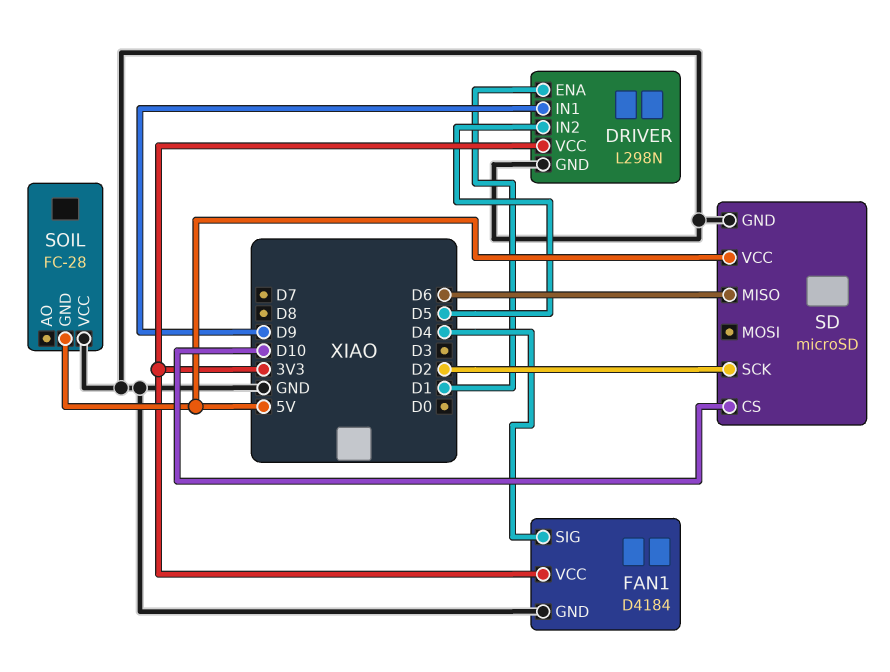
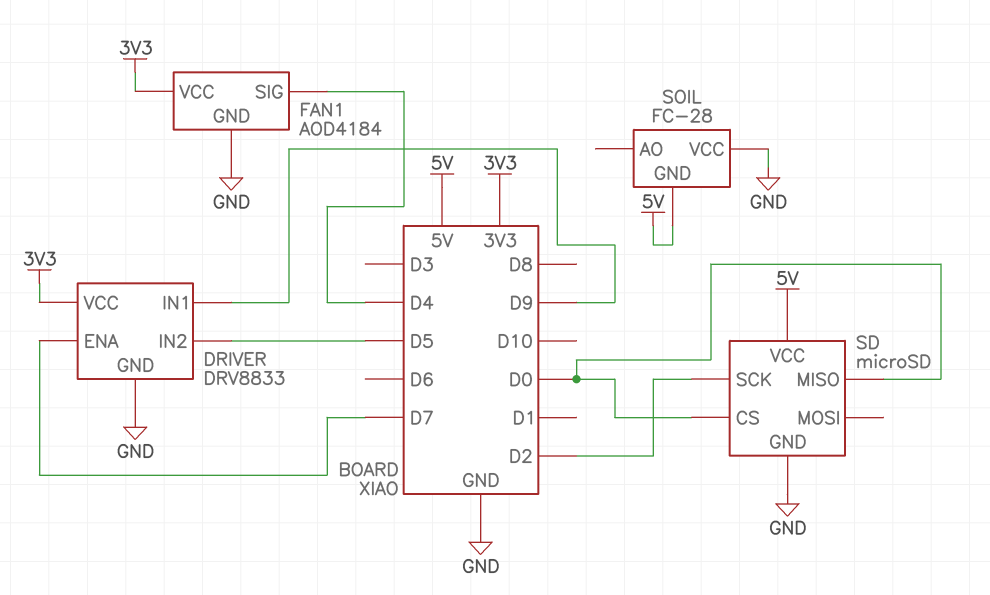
DRIVER: L298N -> DRV8833
DRIVER pin ENA: D1 -> D7
FAN1: D4184 -> AOD4184
SD pin CS: D10 -> D0
SD pin MISO: D6 -> D0

